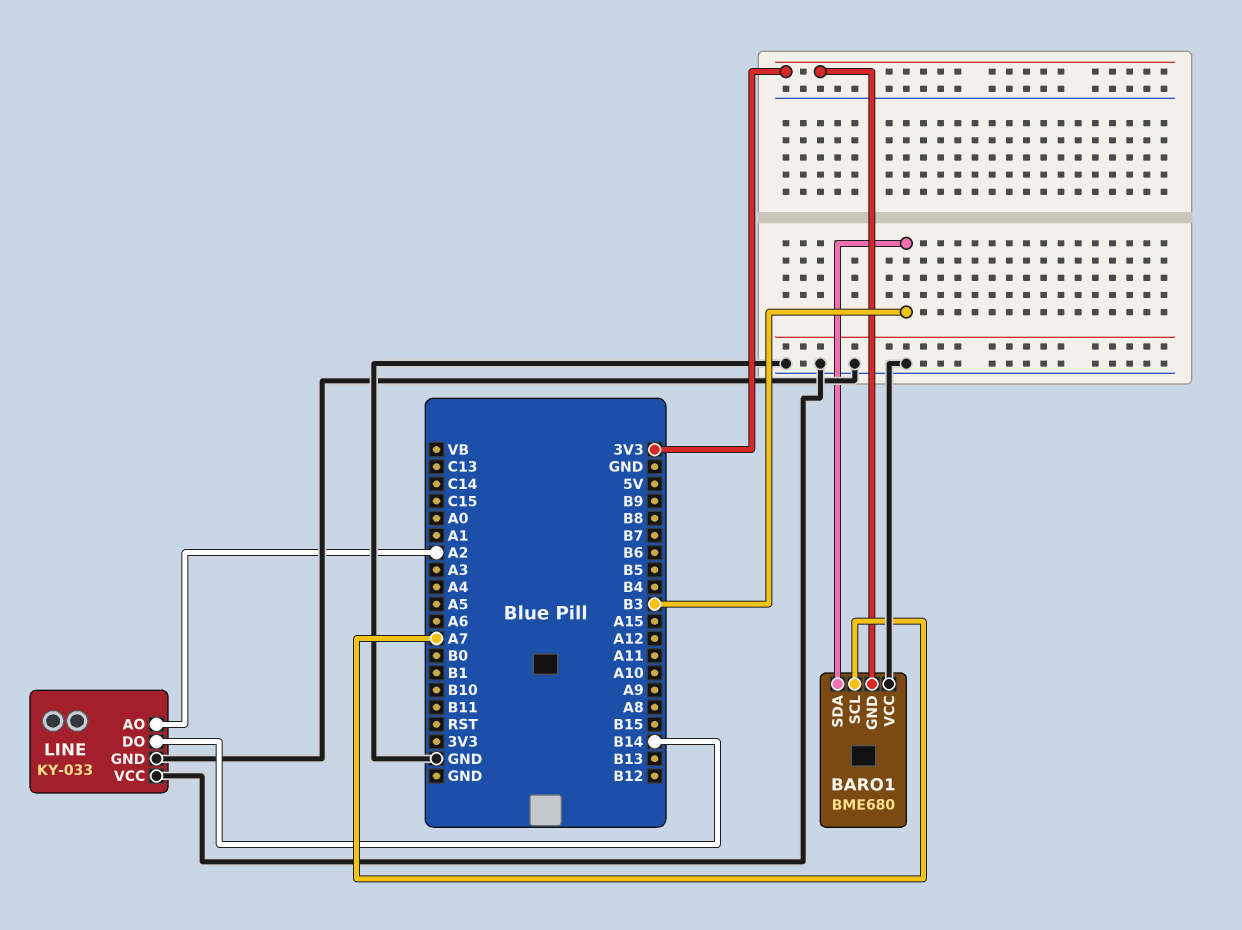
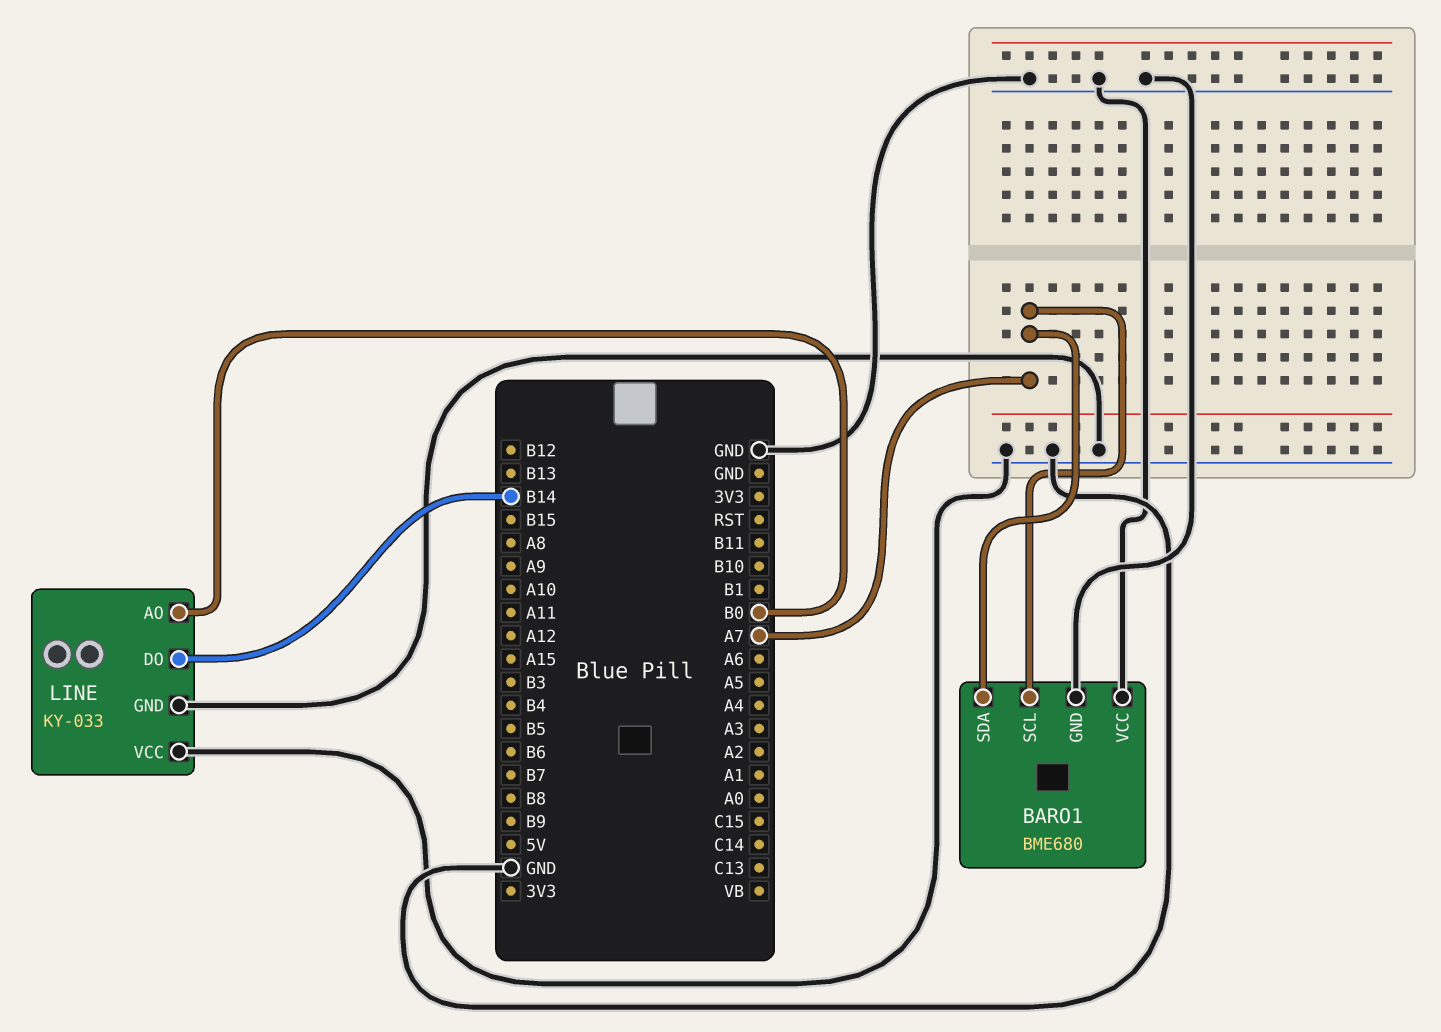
BARO1 pin GND: 3V3 -> GND
BARO1 pin SDA: B3 -> A7
LINE pin AO: A2 -> B0

